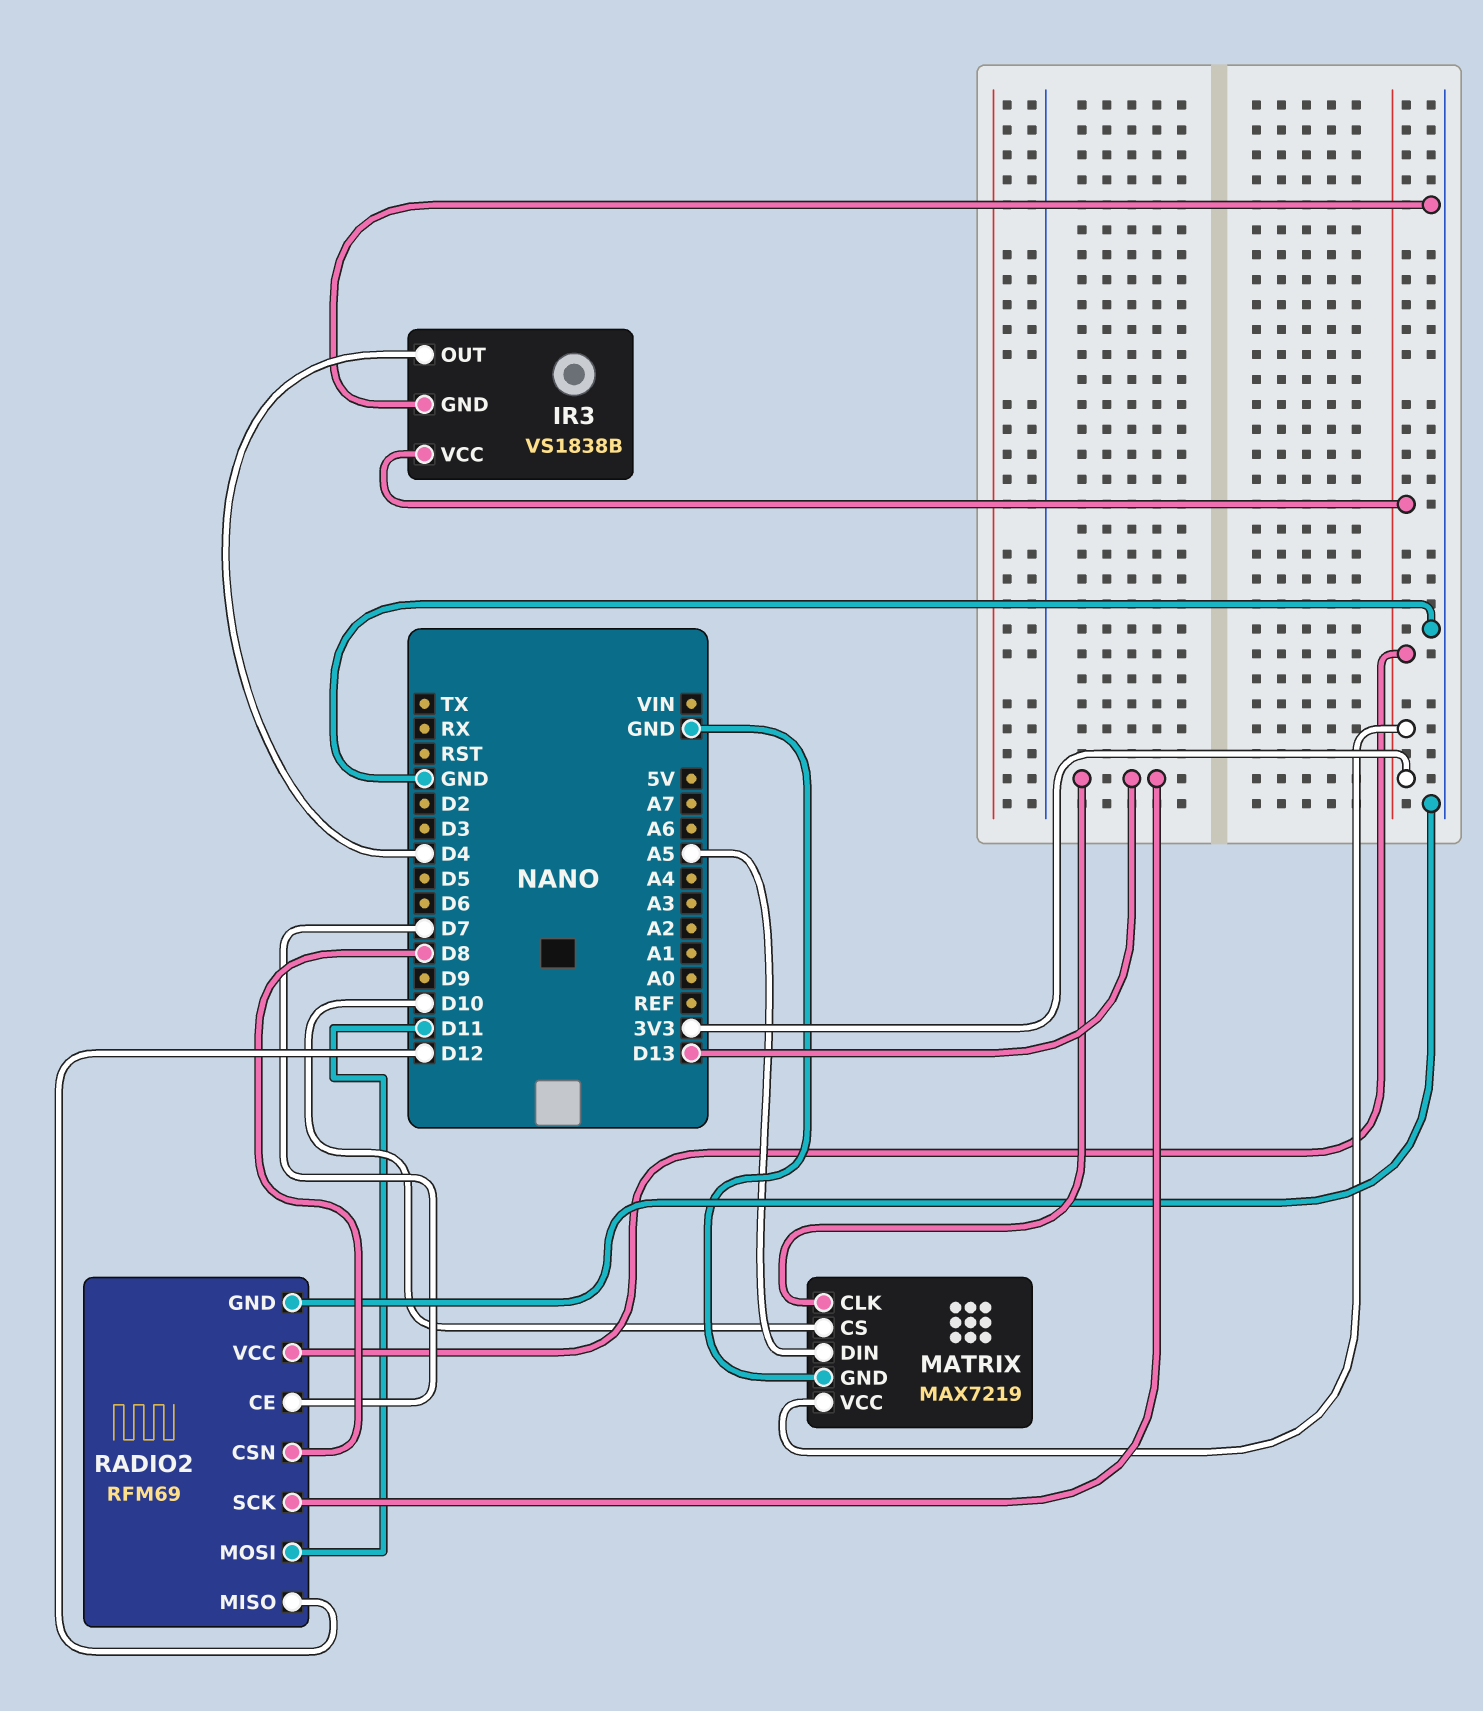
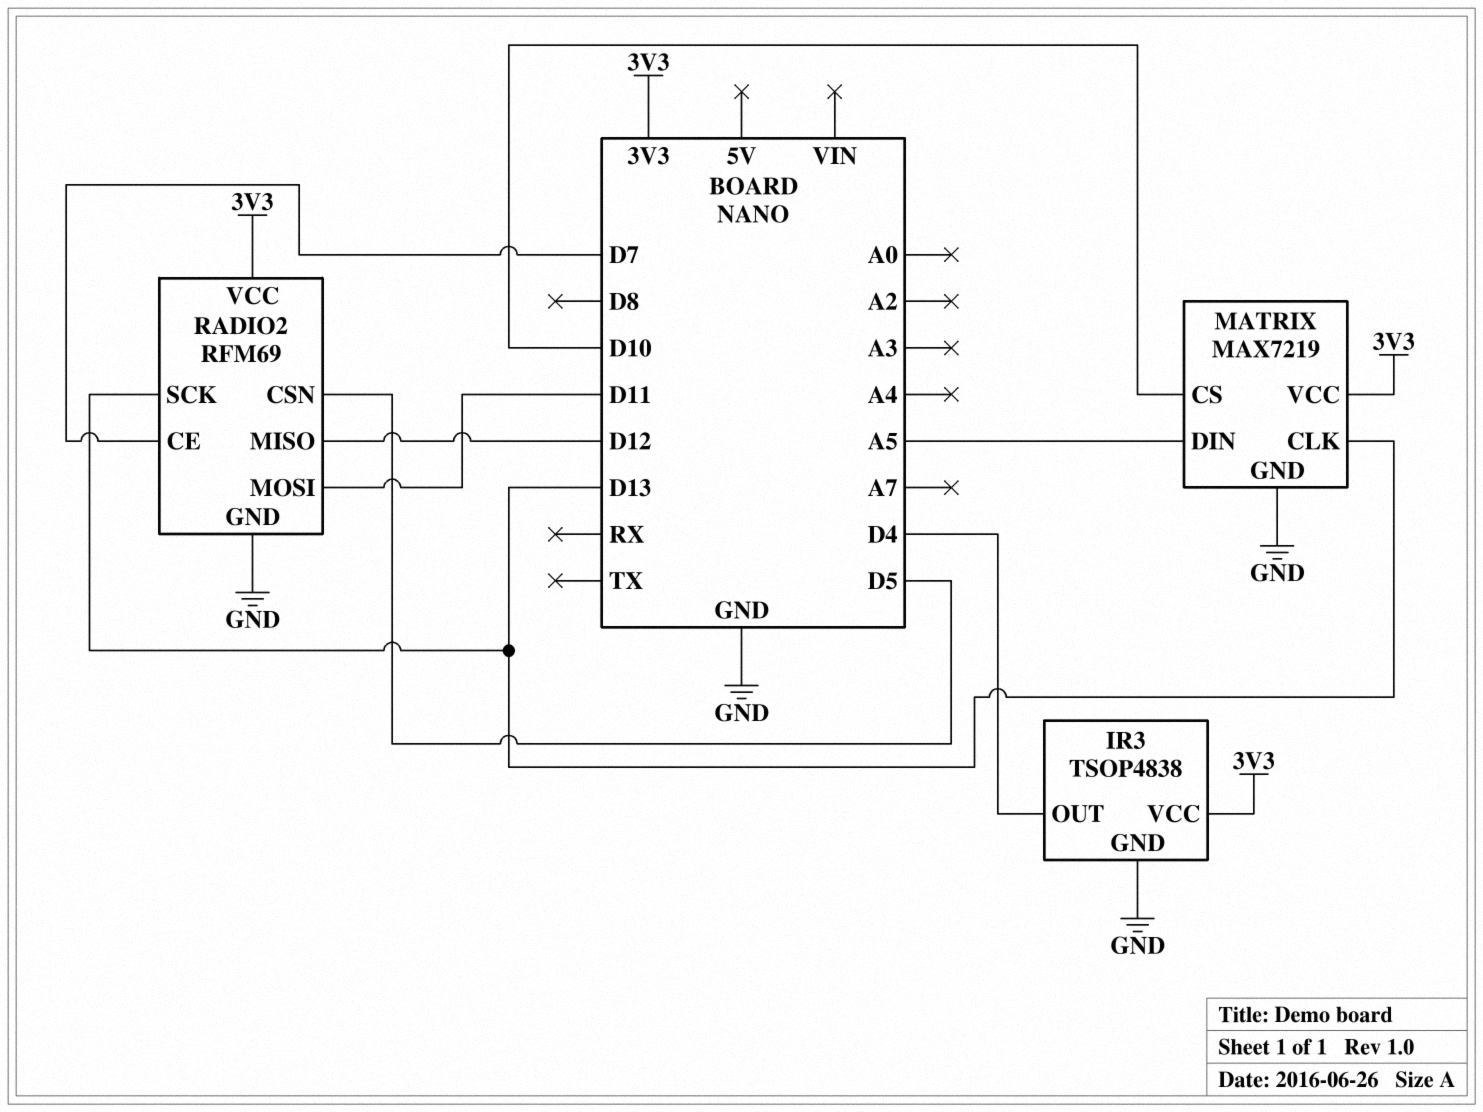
IR3: VS1838B -> TSOP4838
RADIO2 pin CSN: D8 -> D5

